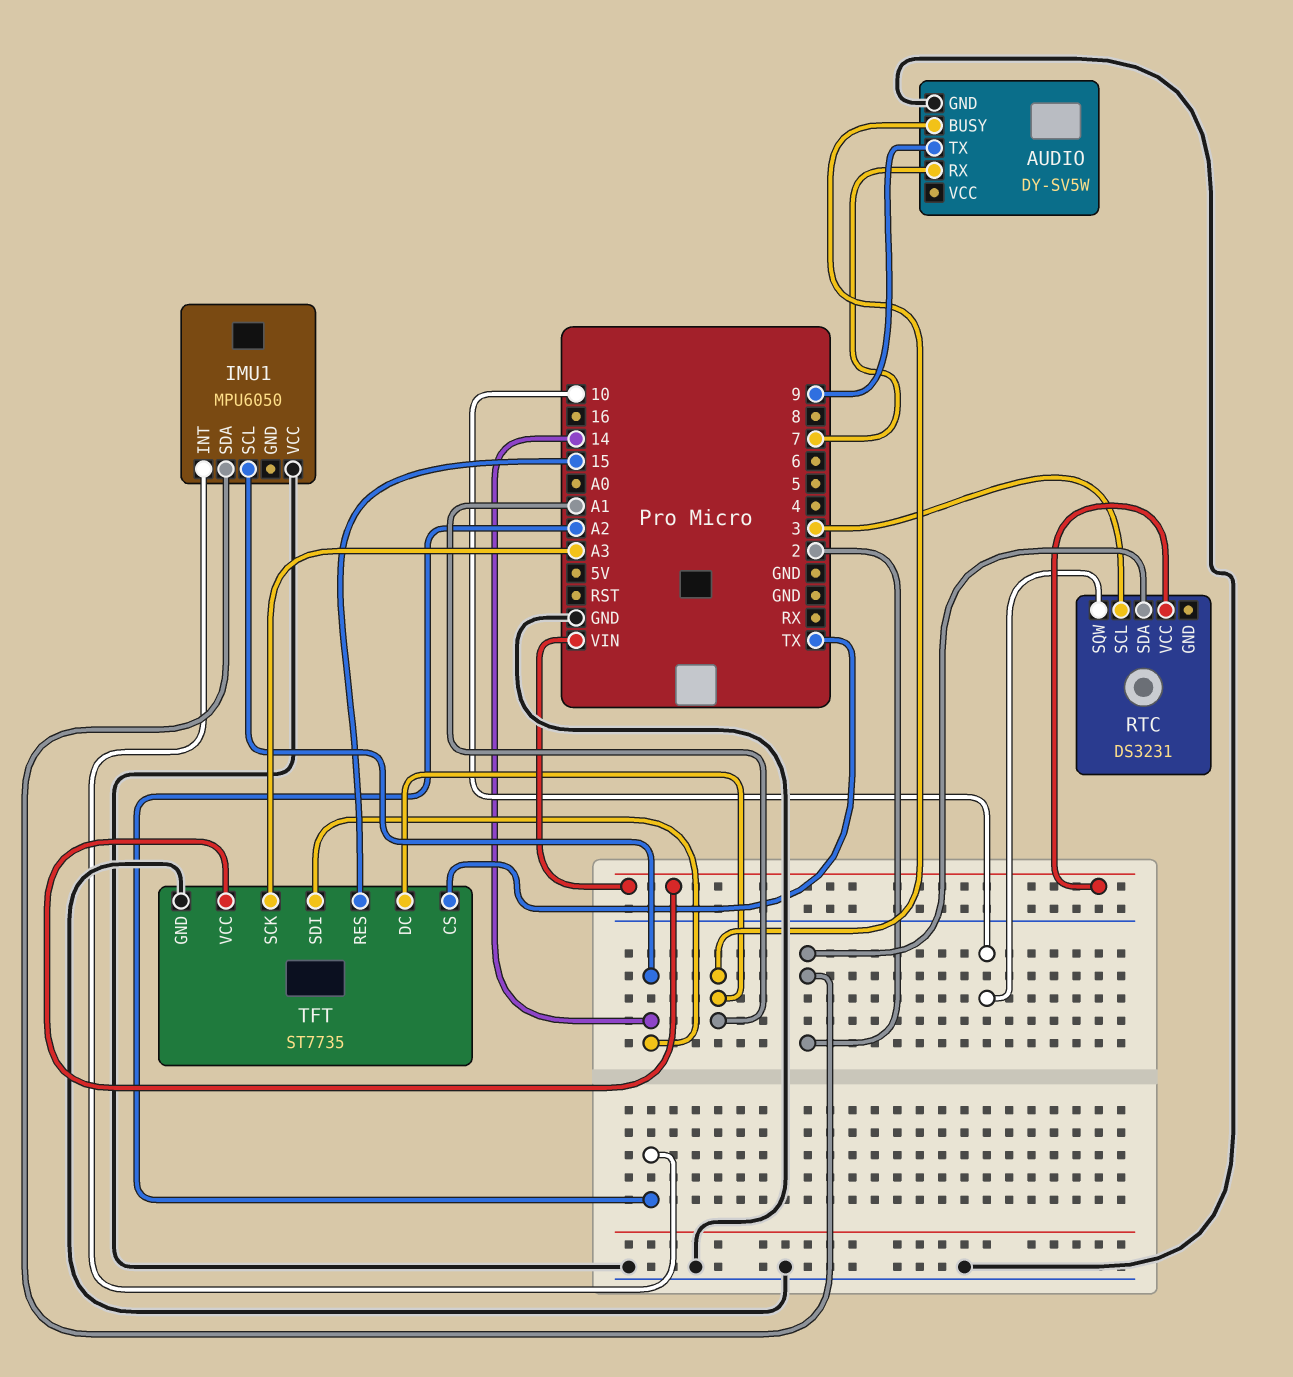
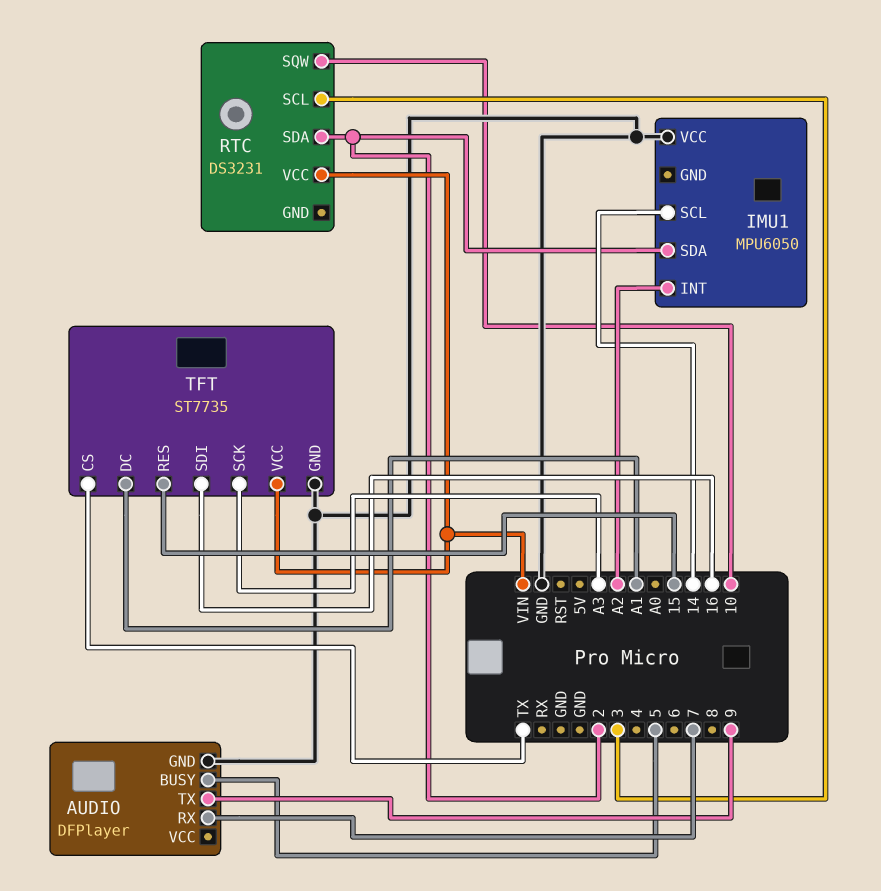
AUDIO: DY-SV5W -> DFPlayer
AUDIO pin BUSY: A1 -> 5
TFT pin SDI: 14 -> 16

